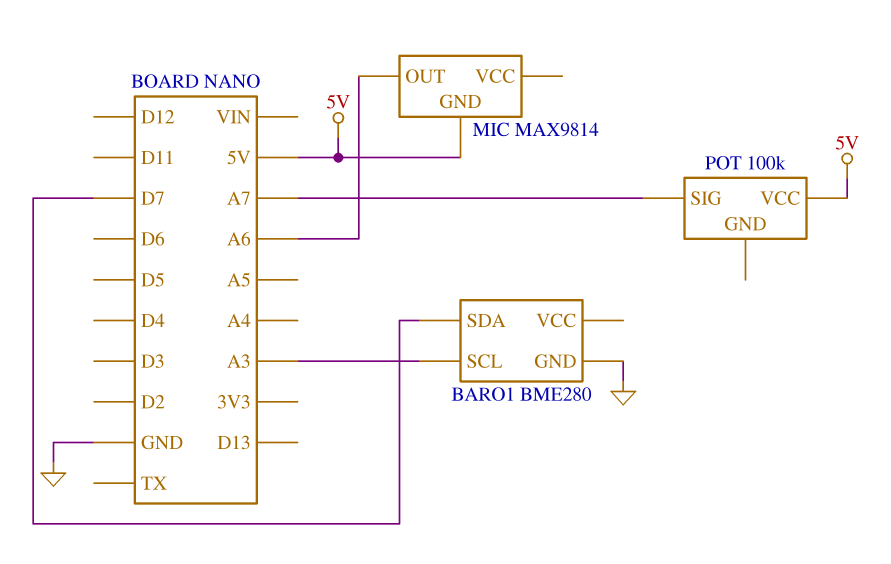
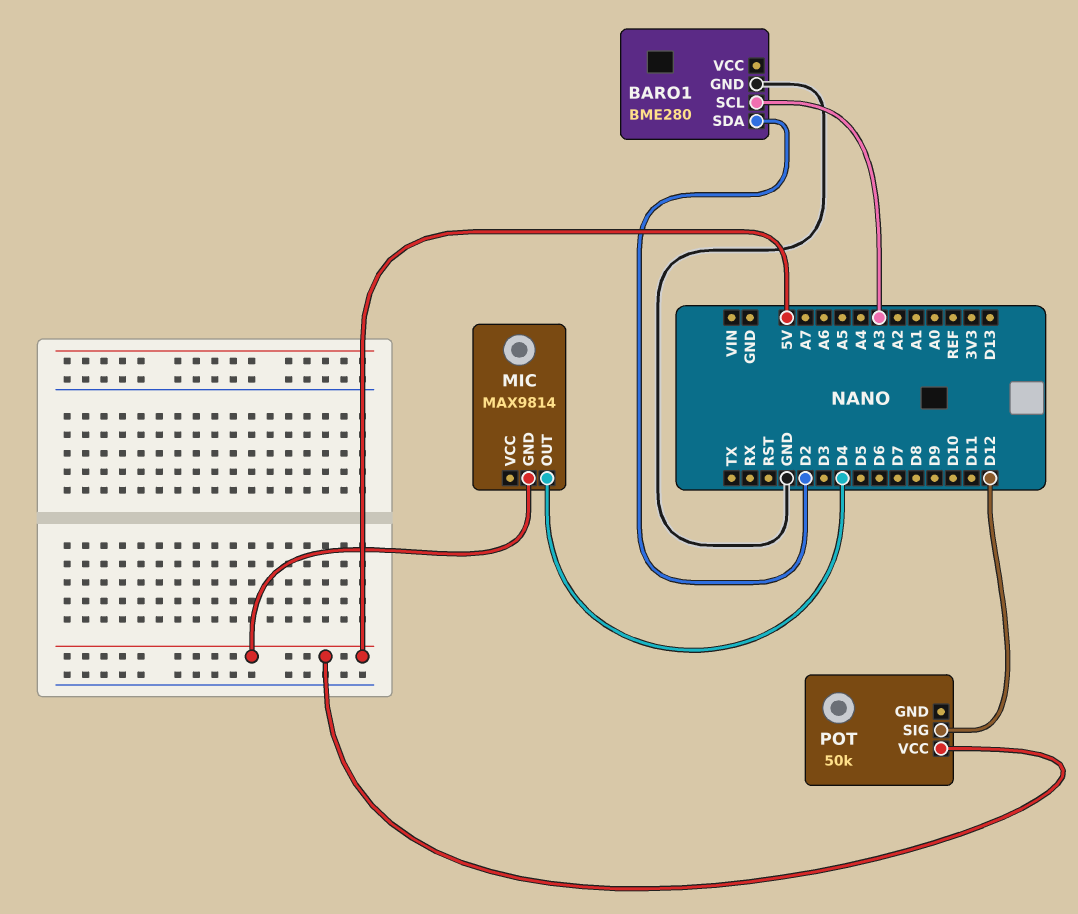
BARO1 pin SDA: D7 -> D2
MIC pin OUT: A6 -> D4
POT: 100k -> 50k
POT pin SIG: A7 -> D12

